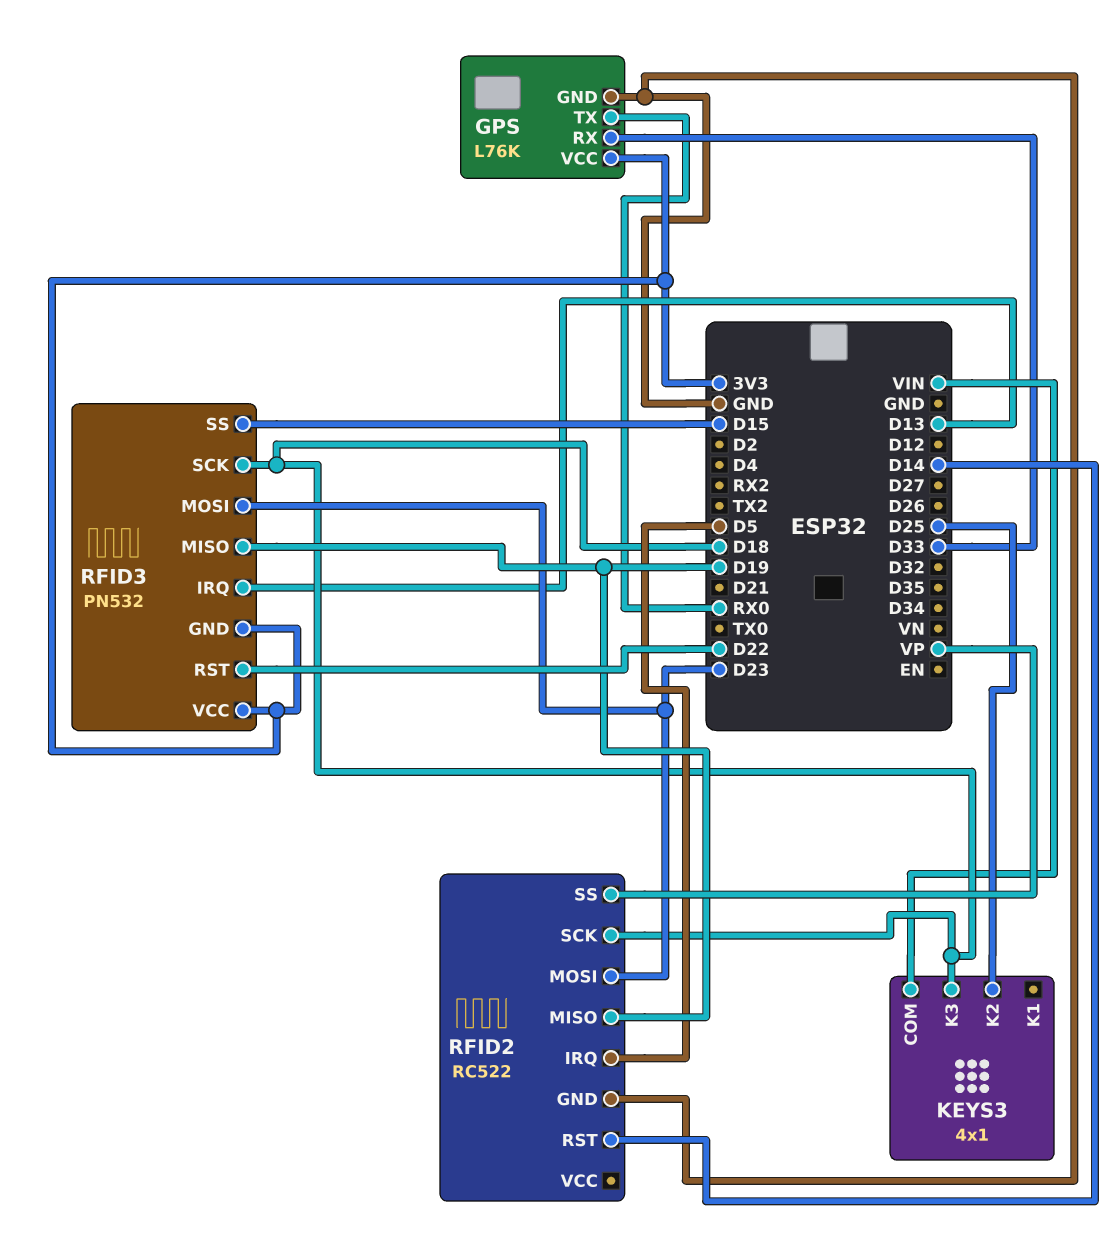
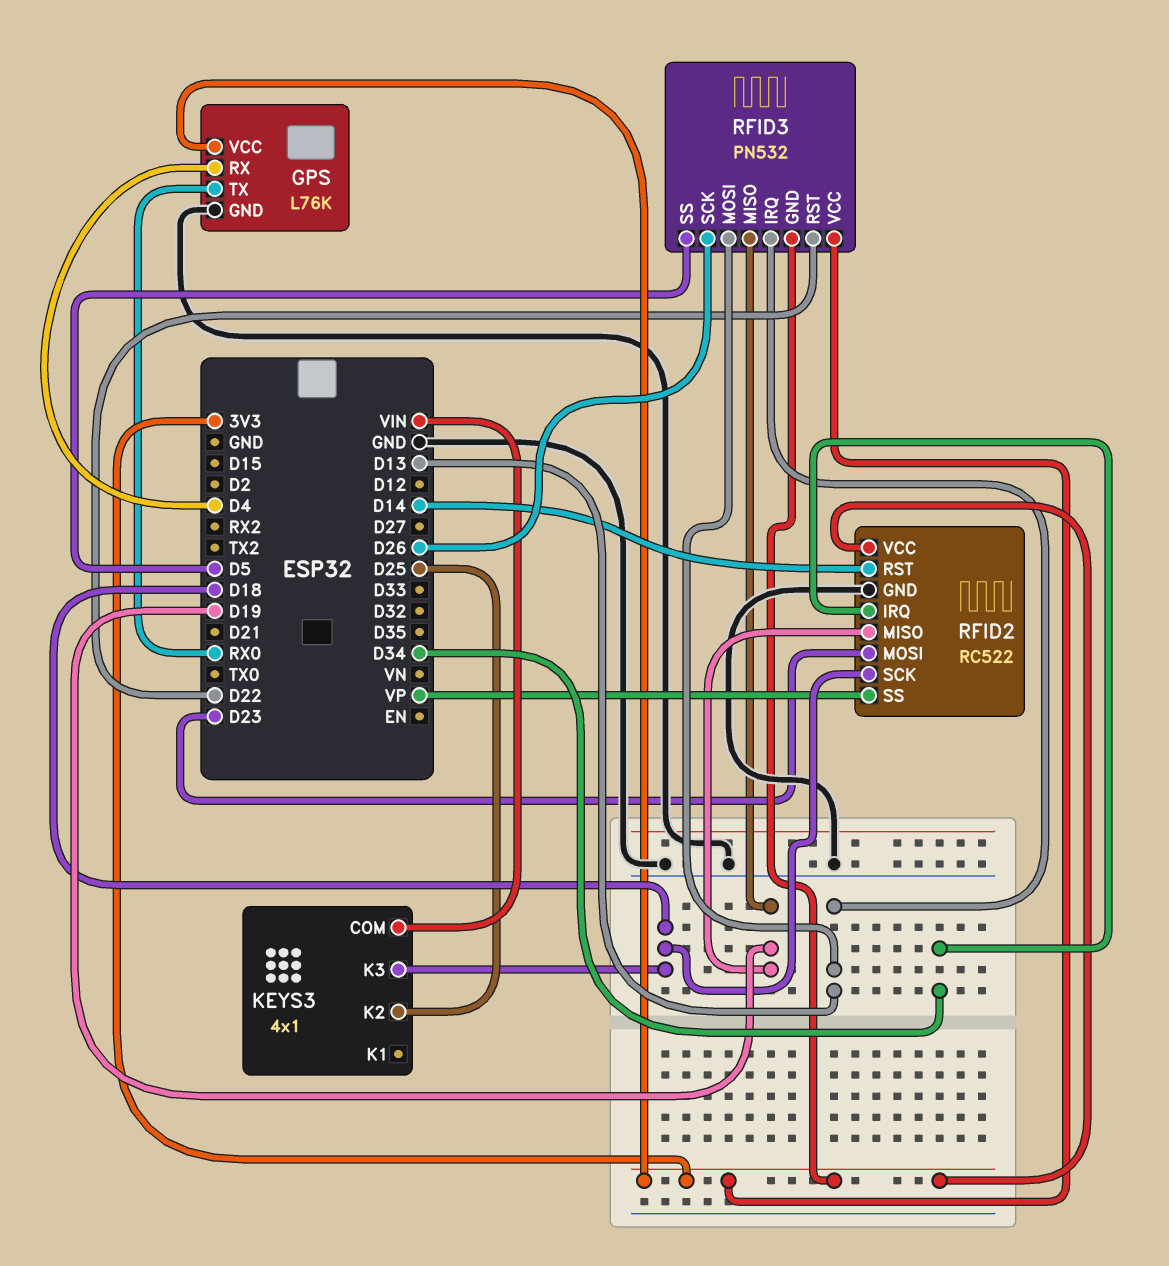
GPS pin RX: D33 -> D4
RFID2 pin IRQ: D5 -> D34
RFID2 pin VCC: none -> 3V3
RFID3 pin MOSI: D23 -> D13
RFID3 pin SCK: D18 -> D26
RFID3 pin SS: D15 -> D5

